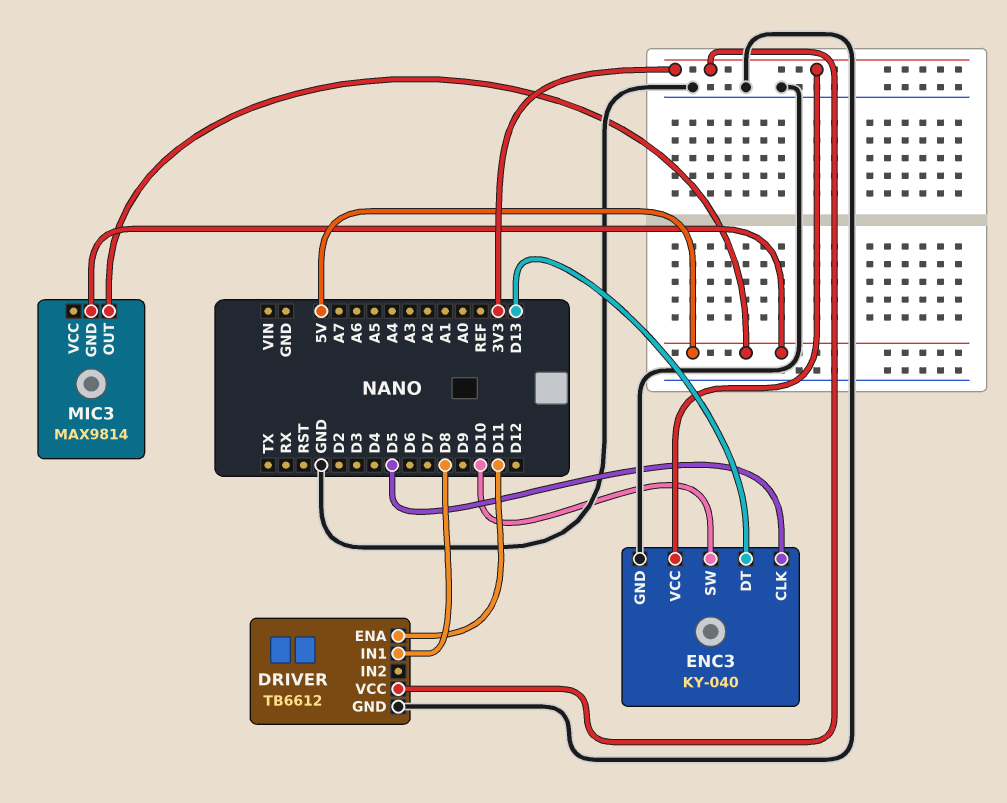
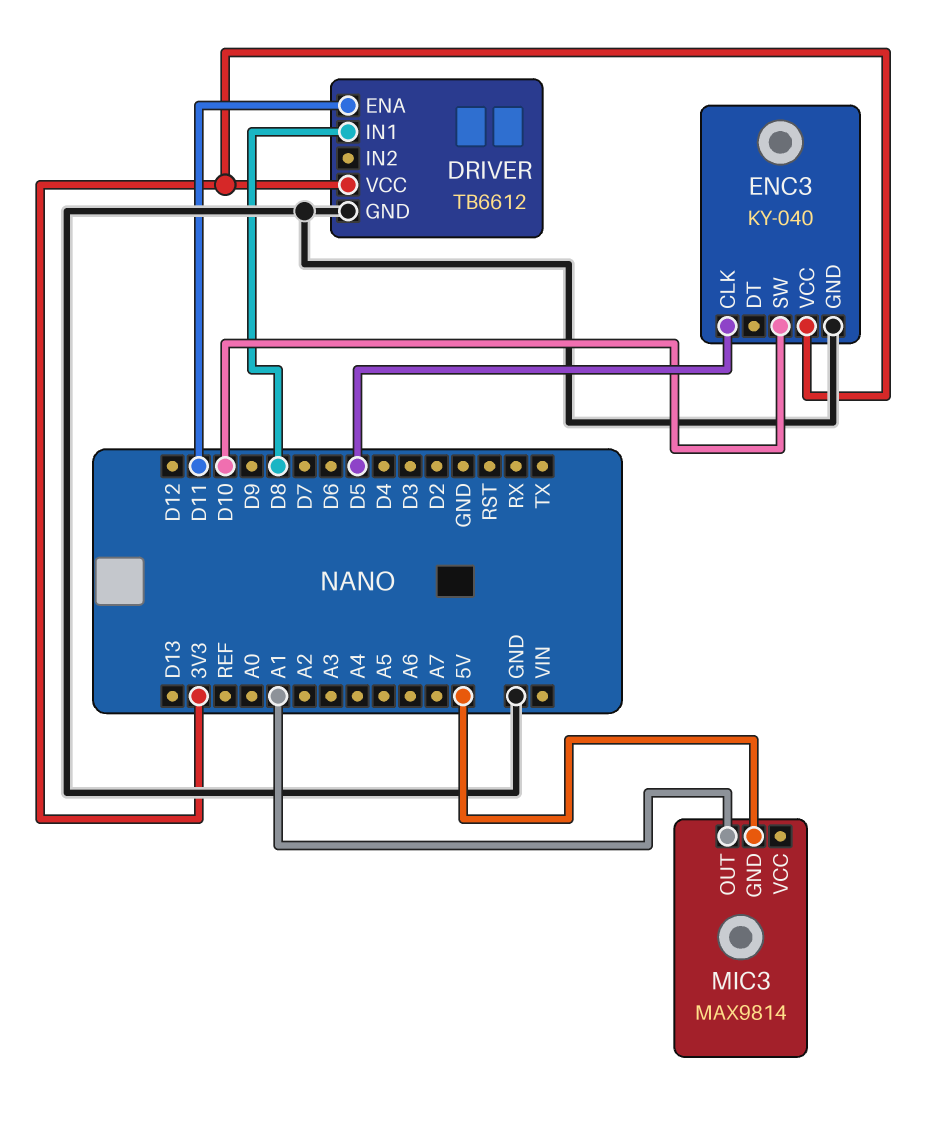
ENC3 pin DT: D13 -> none
MIC3 pin OUT: 5V -> A1

